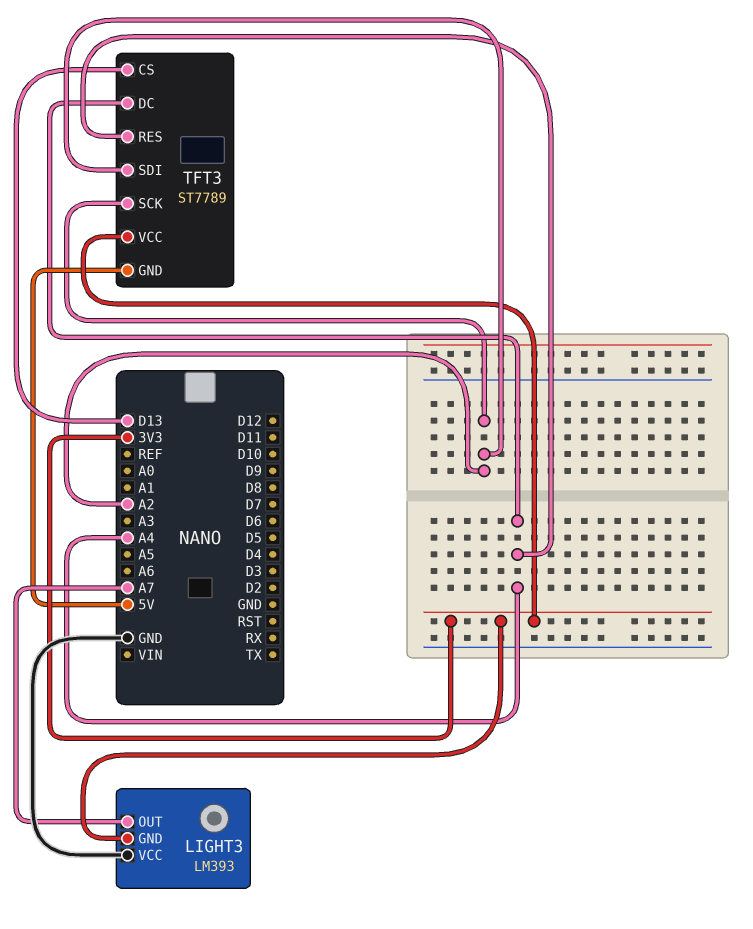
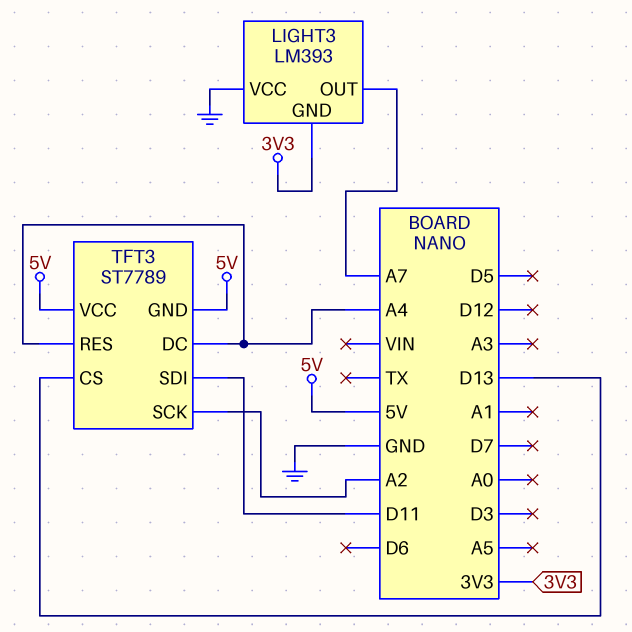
TFT3 pin SDI: A2 -> D11
TFT3 pin VCC: 3V3 -> 5V

